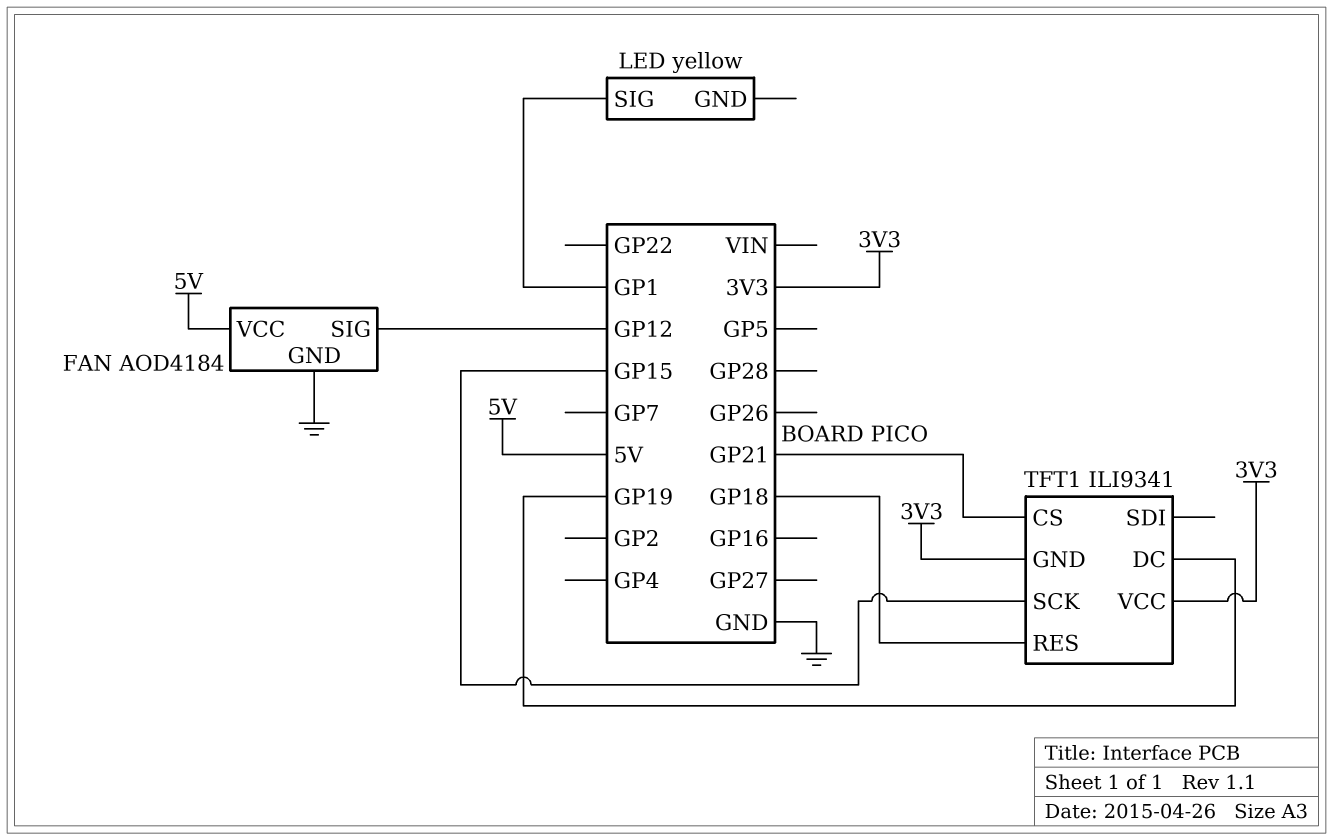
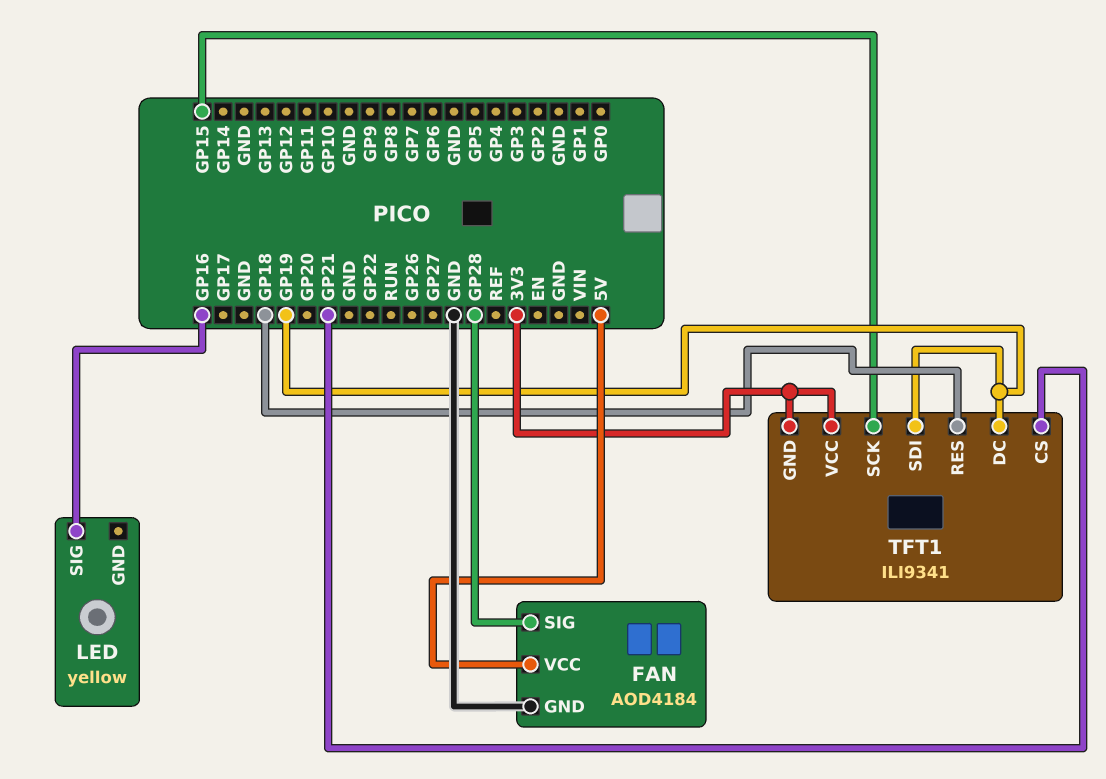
FAN pin SIG: GP12 -> GP28
LED pin SIG: GP1 -> GP16
TFT1 pin SDI: none -> GP19

